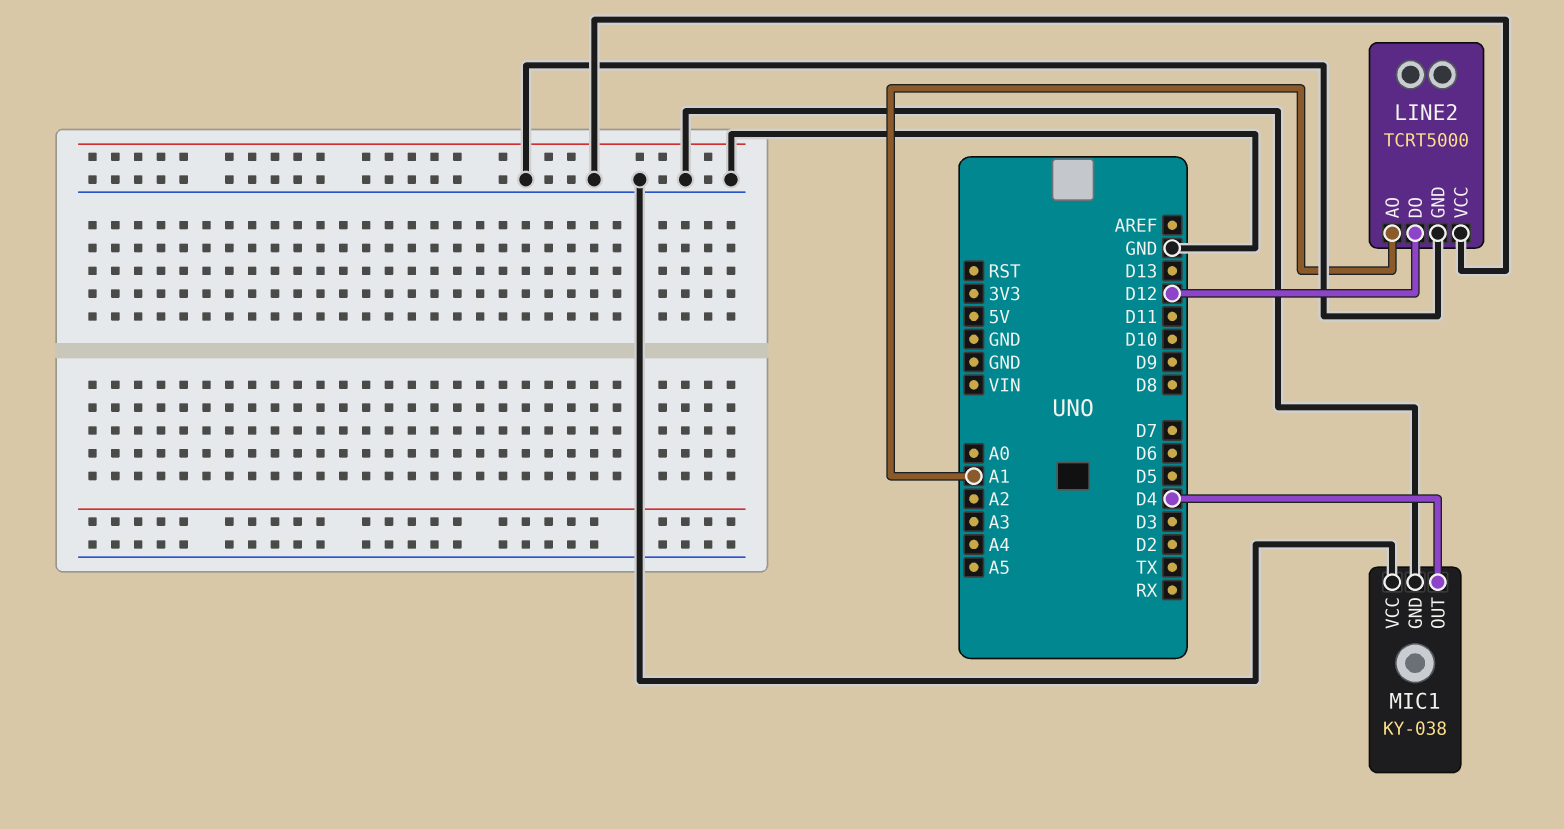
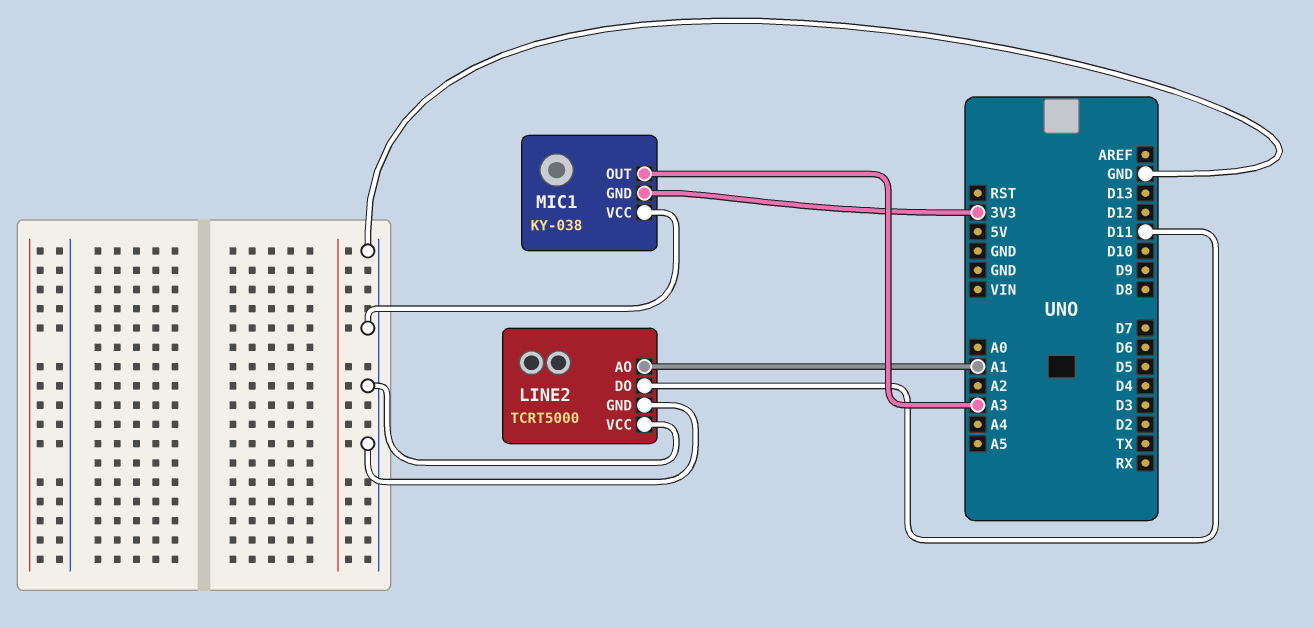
LINE2 pin DO: D12 -> D11
MIC1 pin GND: GND -> 3V3
MIC1 pin OUT: D4 -> A3

